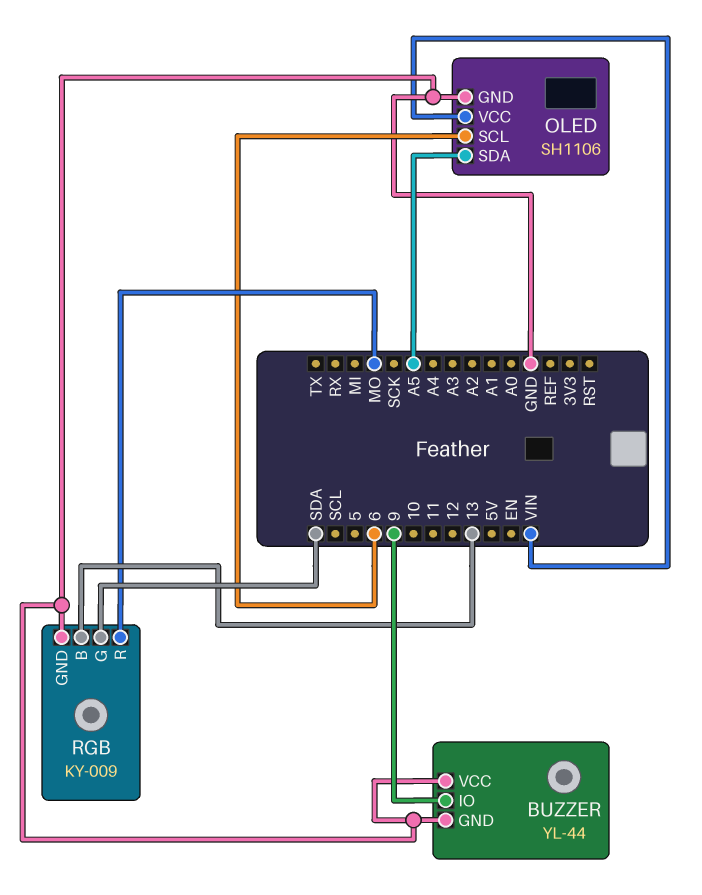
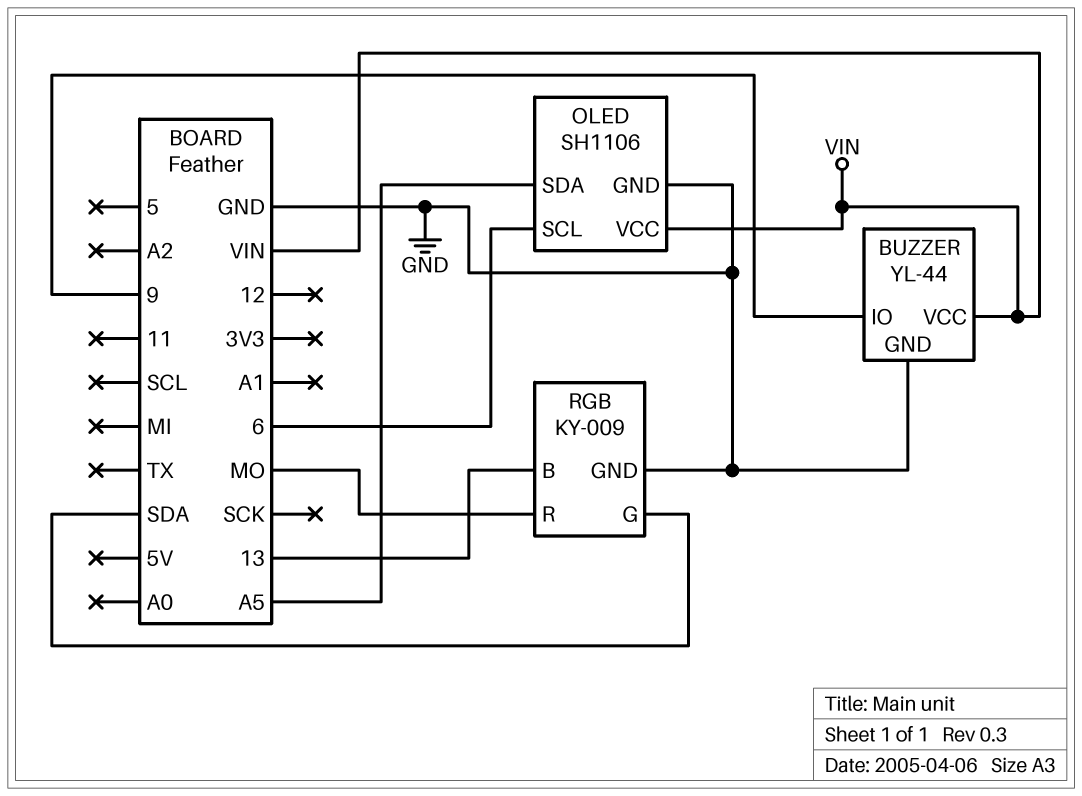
BUZZER pin VCC: GND -> VIN

